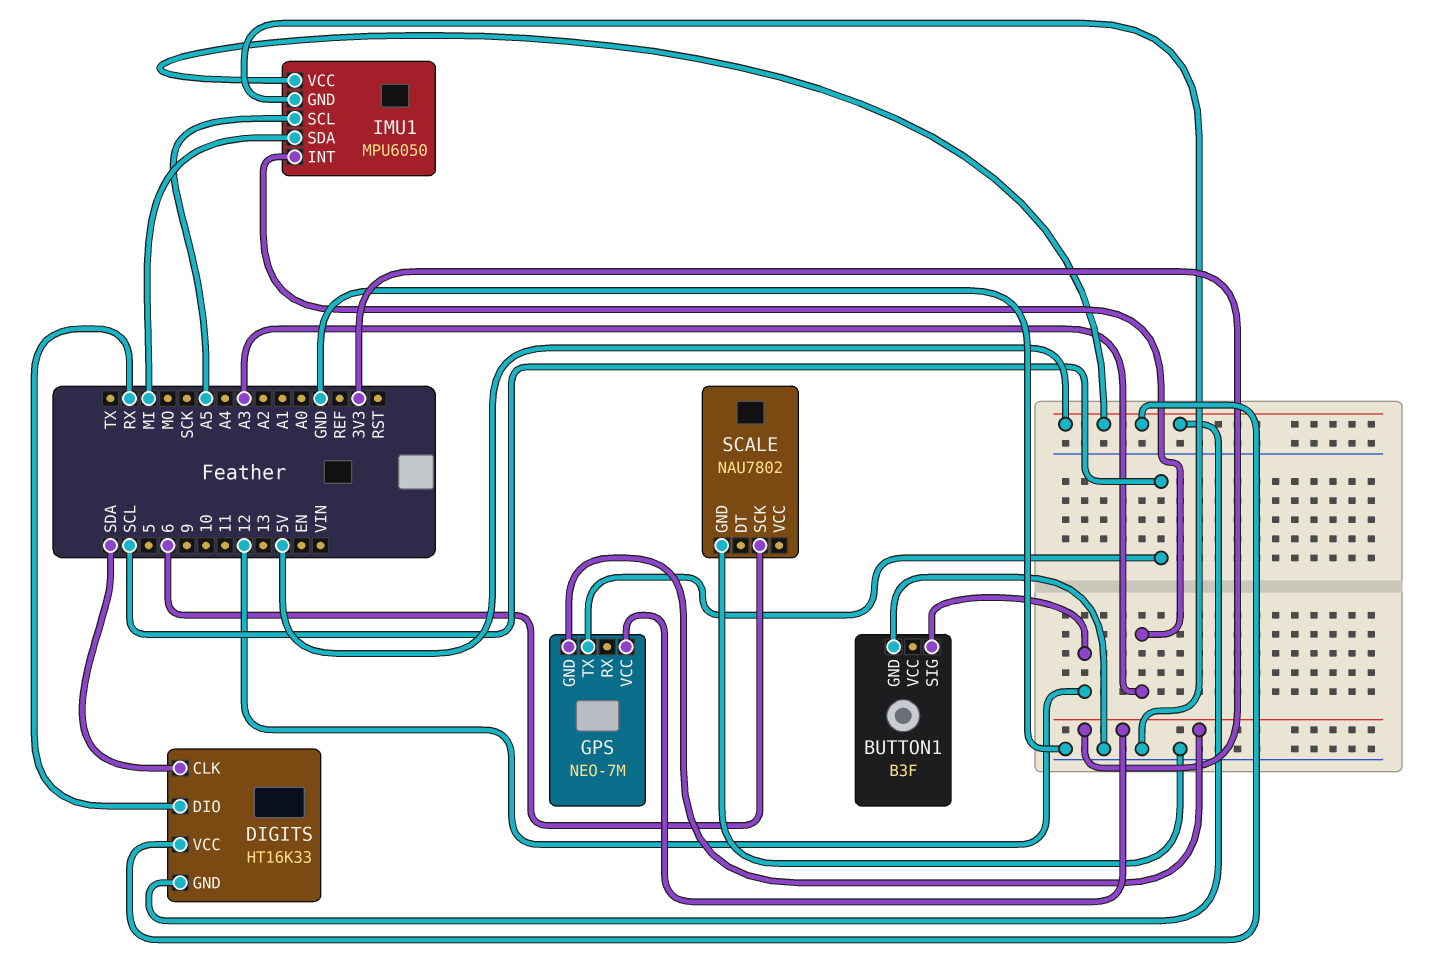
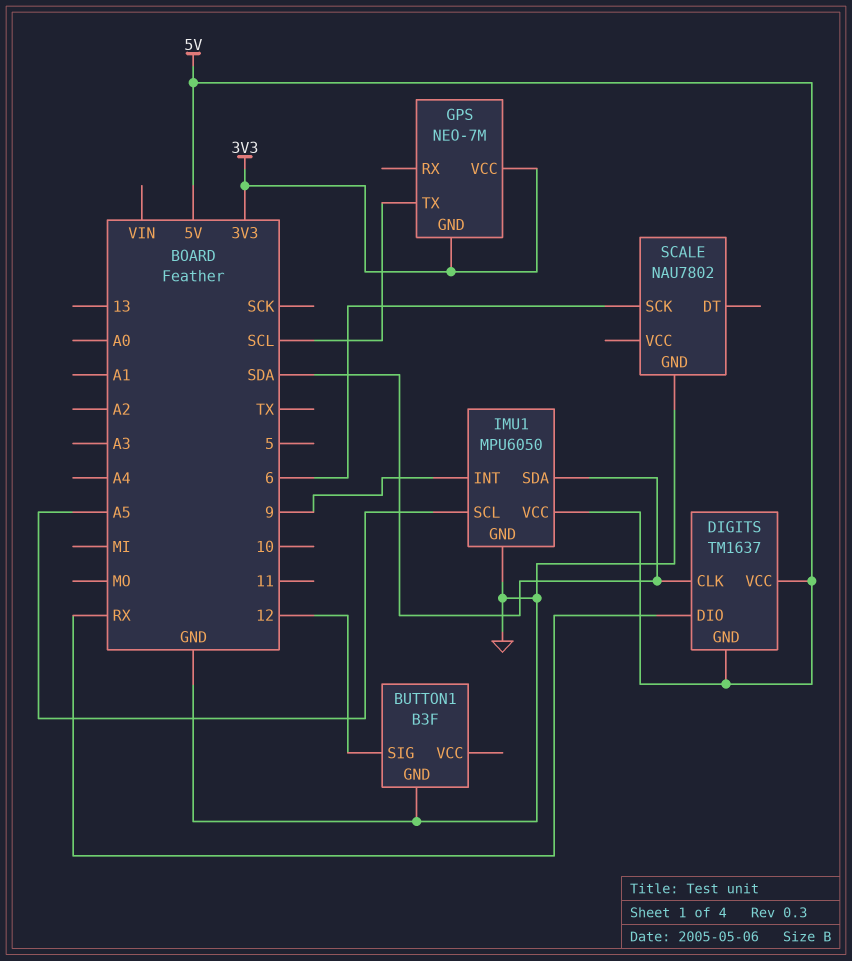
DIGITS: HT16K33 -> TM1637
IMU1 pin INT: A3 -> 9
IMU1 pin SDA: MI -> SDA

